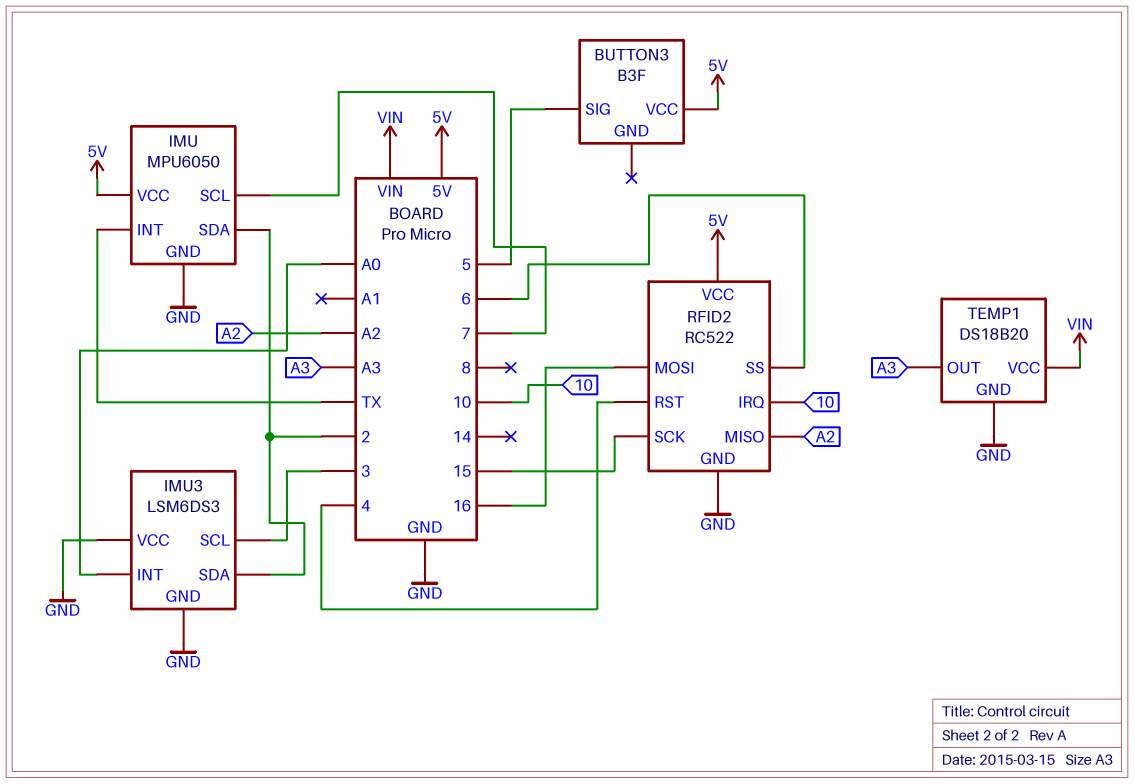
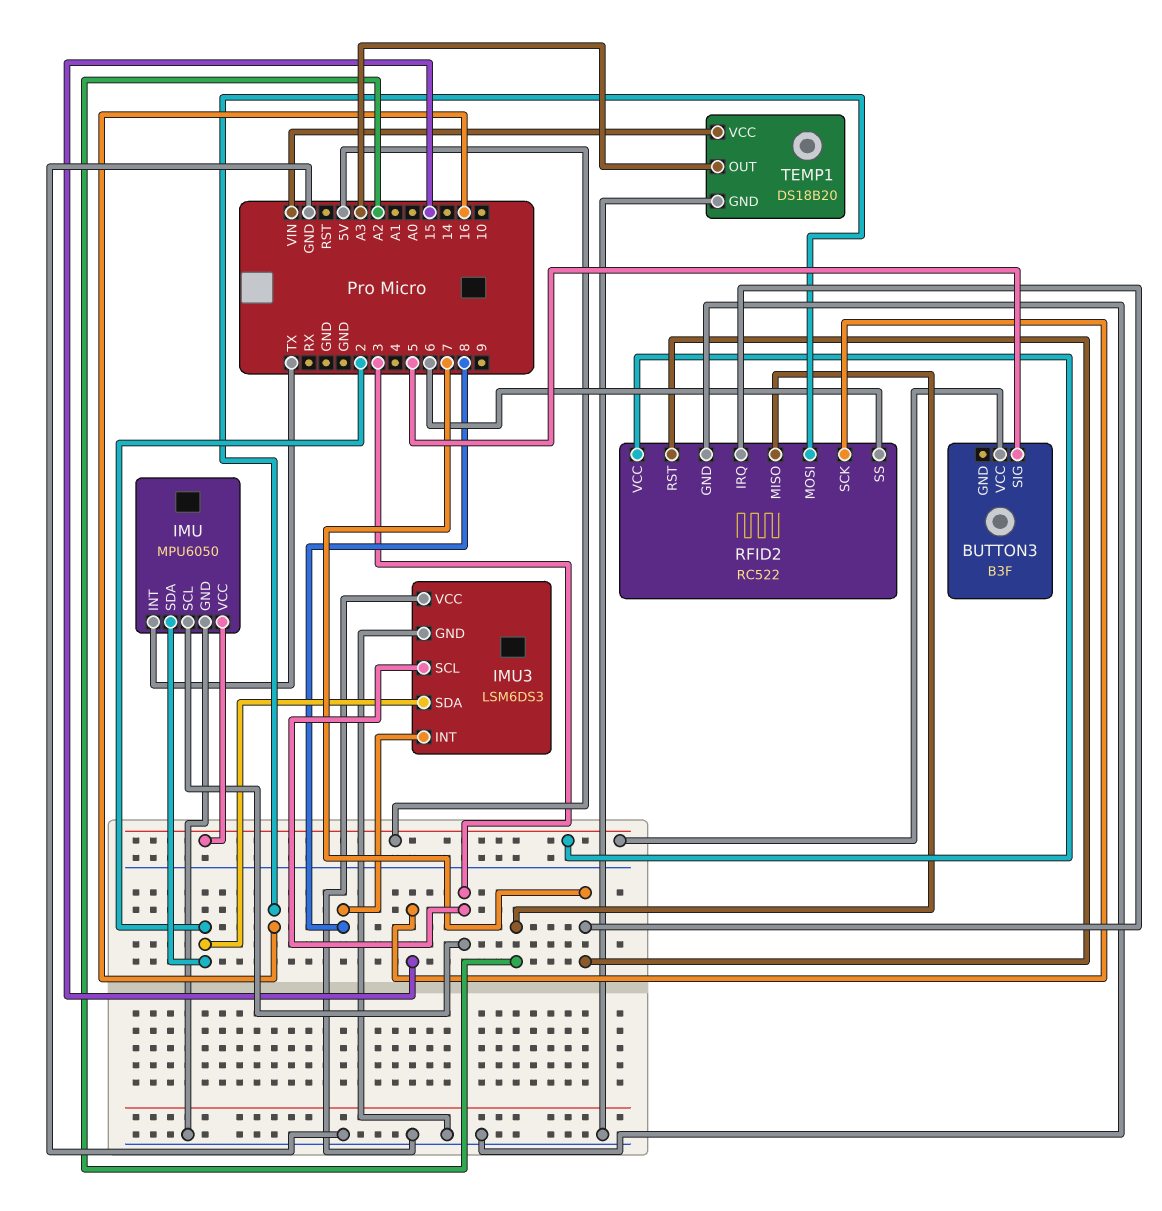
IMU pin SCL: 7 -> 3
IMU3 pin INT: A0 -> 8
RFID2 pin IRQ: 10 -> 7
RFID2 pin RST: 4 -> 7

